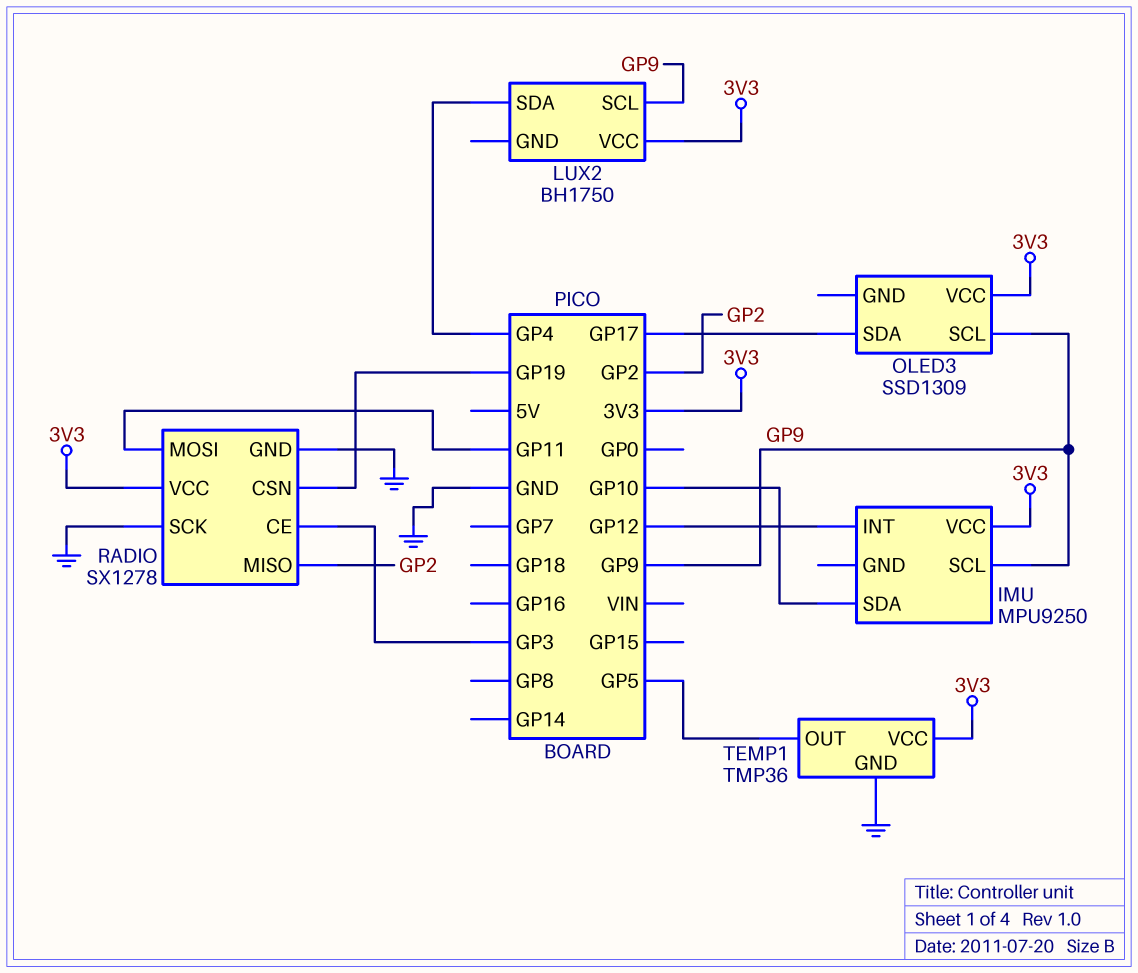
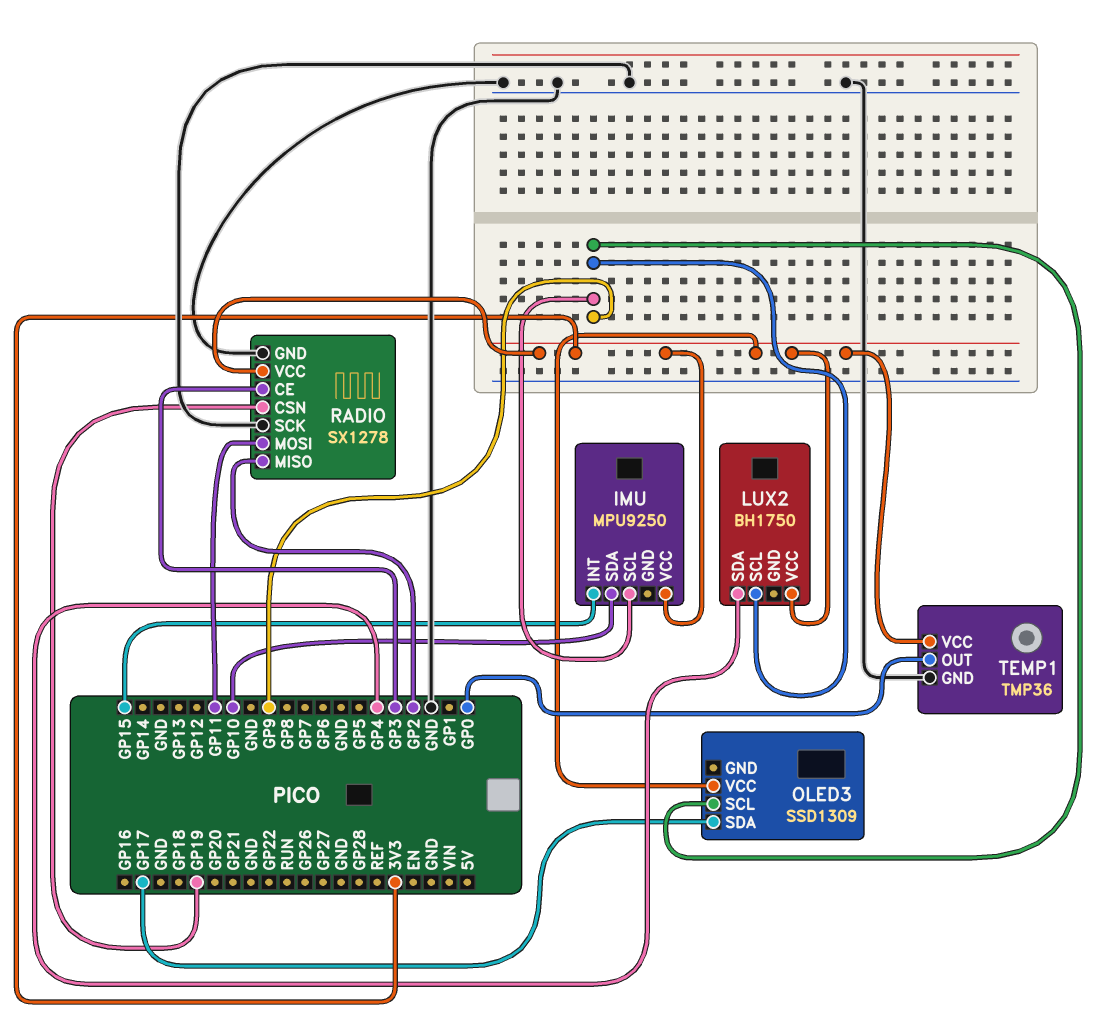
IMU pin INT: GP12 -> GP15
TEMP1 pin OUT: GP5 -> GP0

